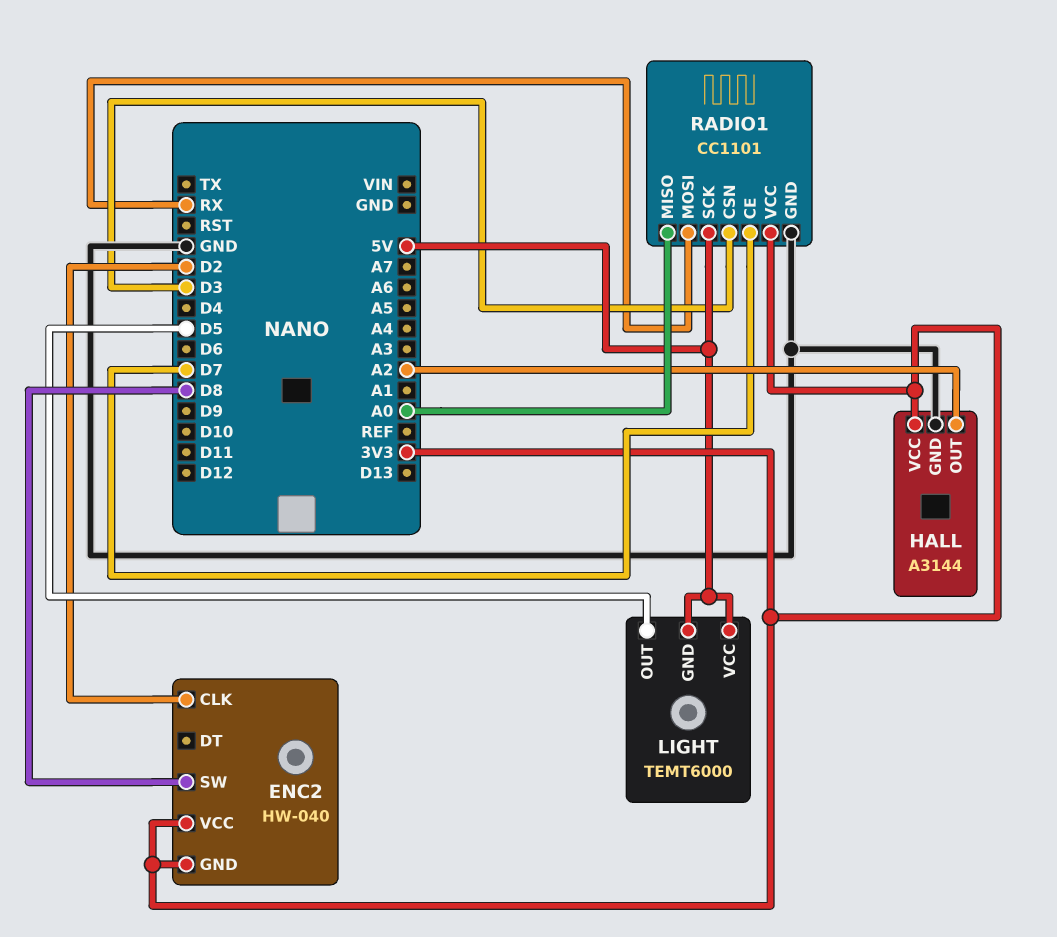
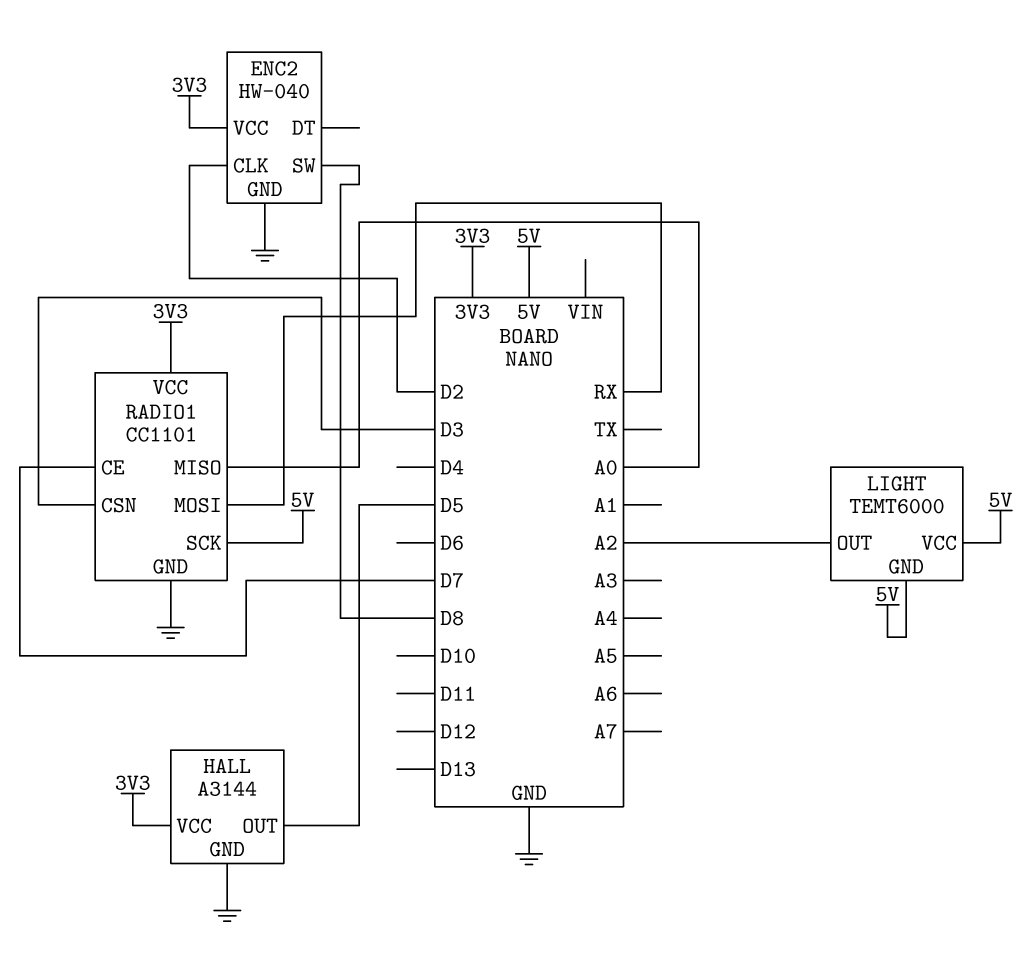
ENC2 pin GND: 3V3 -> GND
HALL pin OUT: A2 -> D5
LIGHT pin OUT: D5 -> A2

